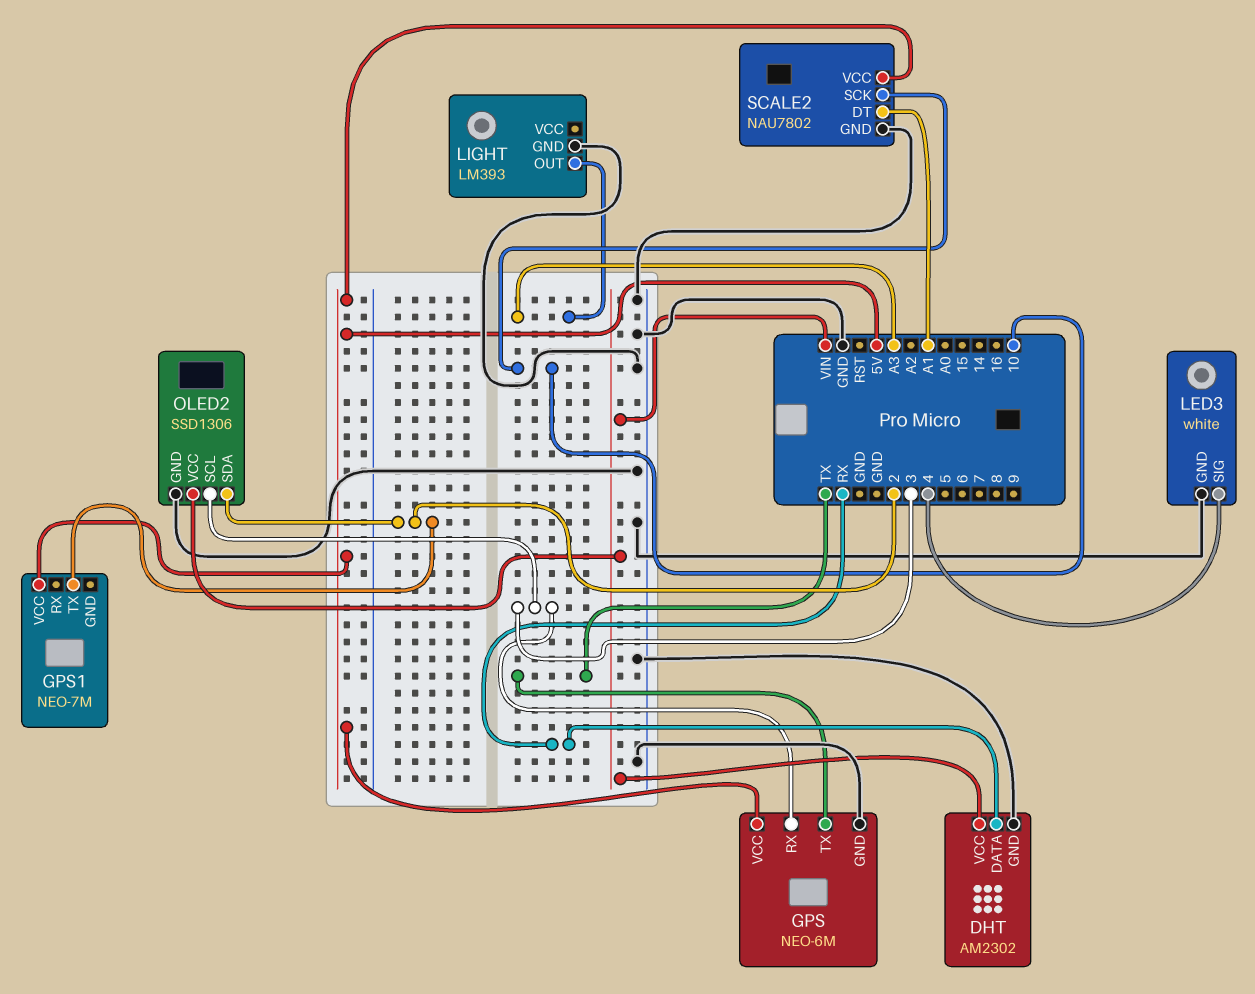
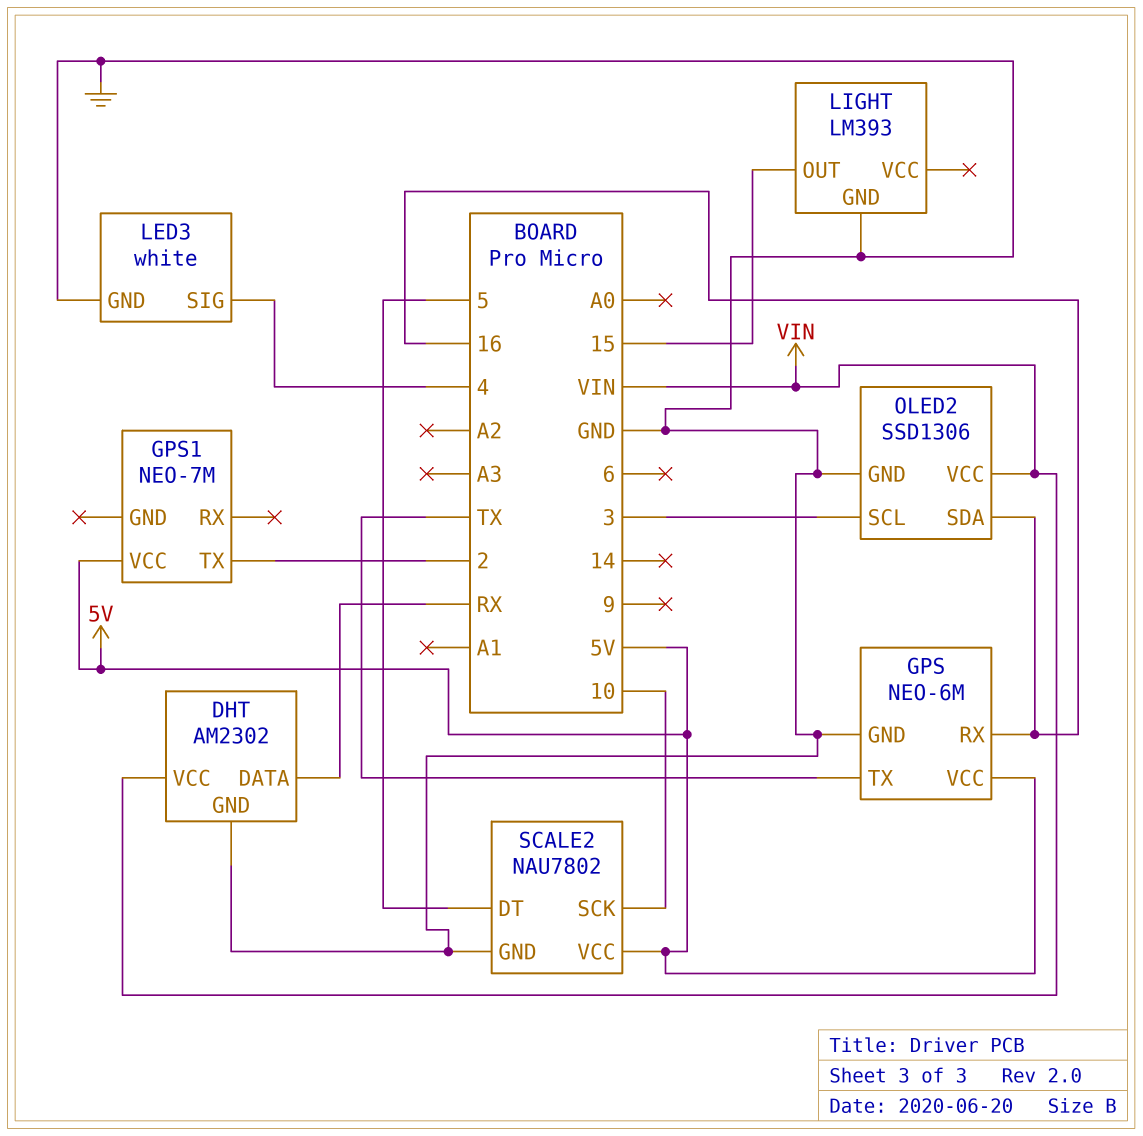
GPS pin RX: 3 -> 16
LIGHT pin OUT: A3 -> 15
OLED2 pin SDA: 2 -> 16
SCALE2 pin DT: A1 -> 5

